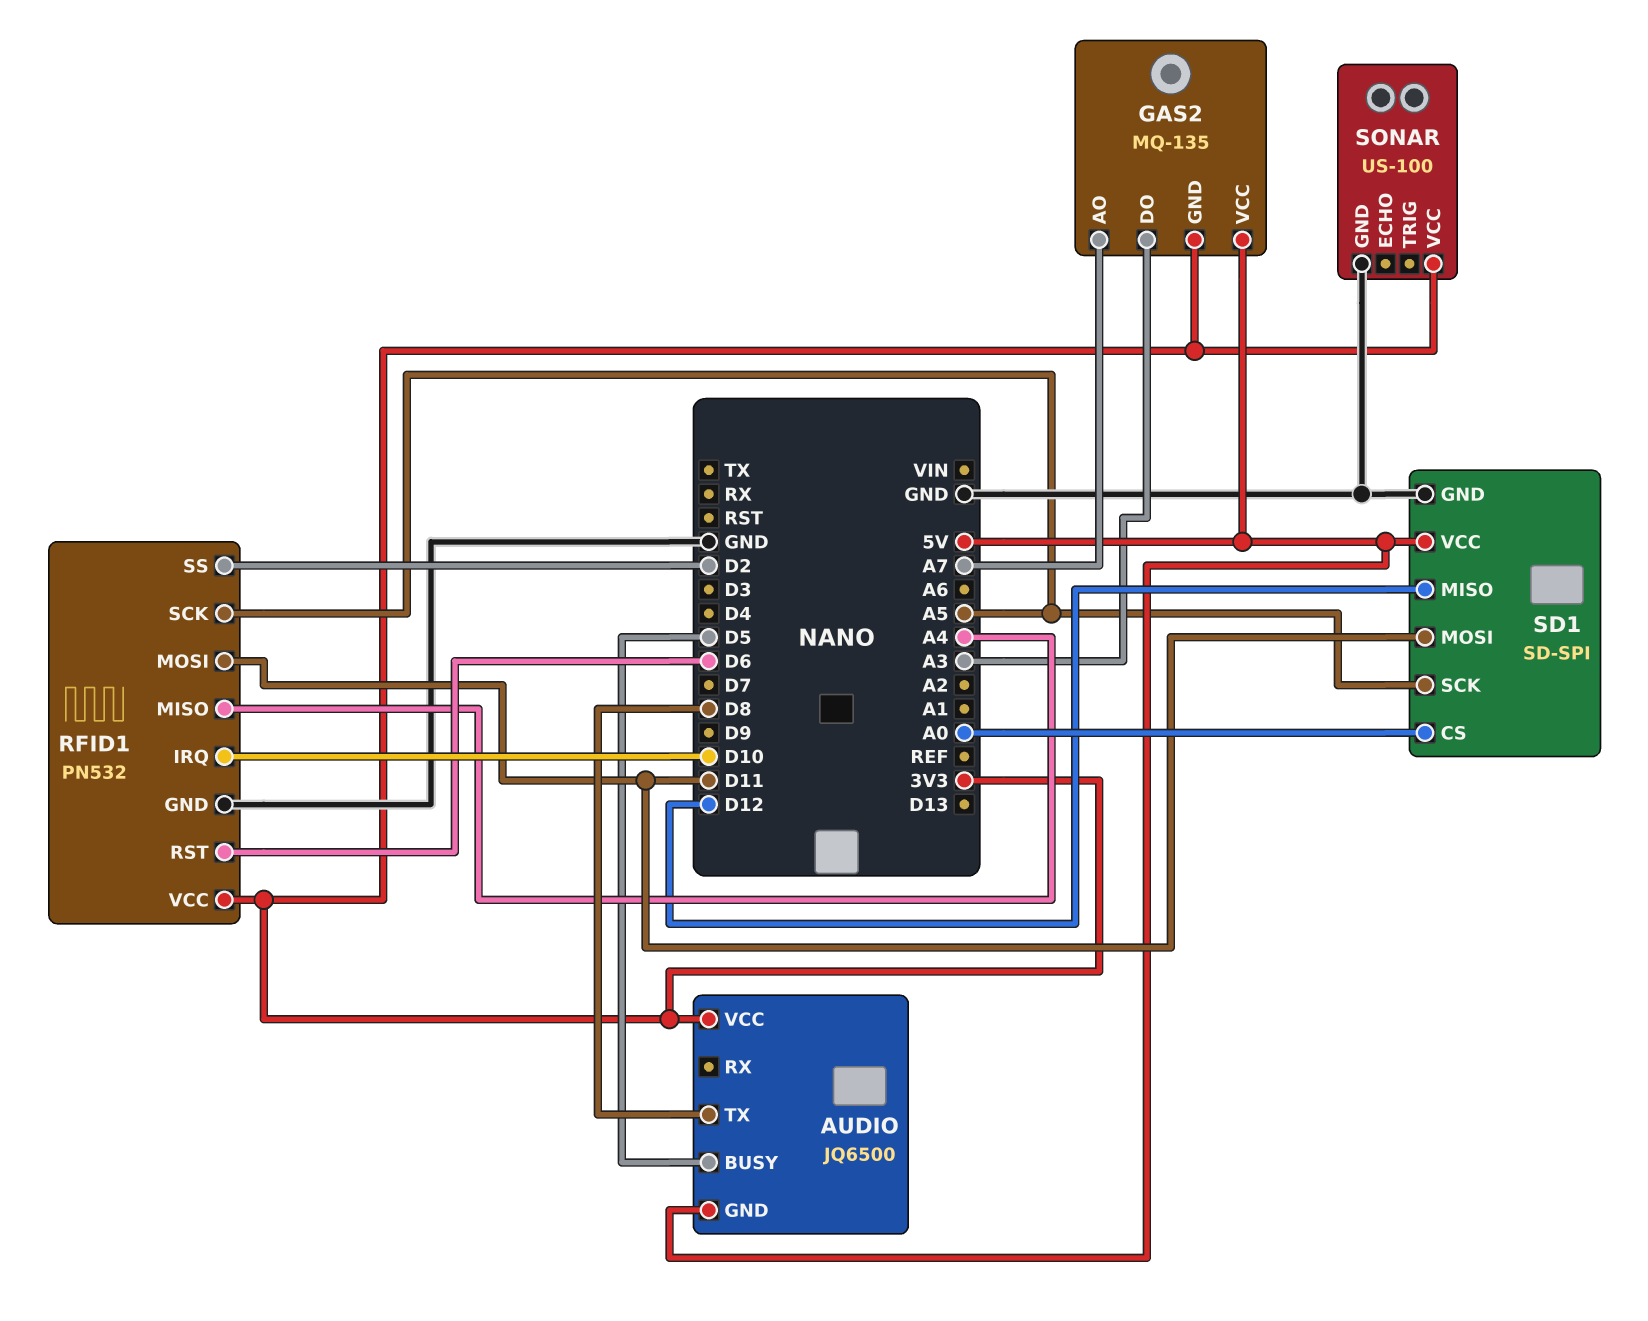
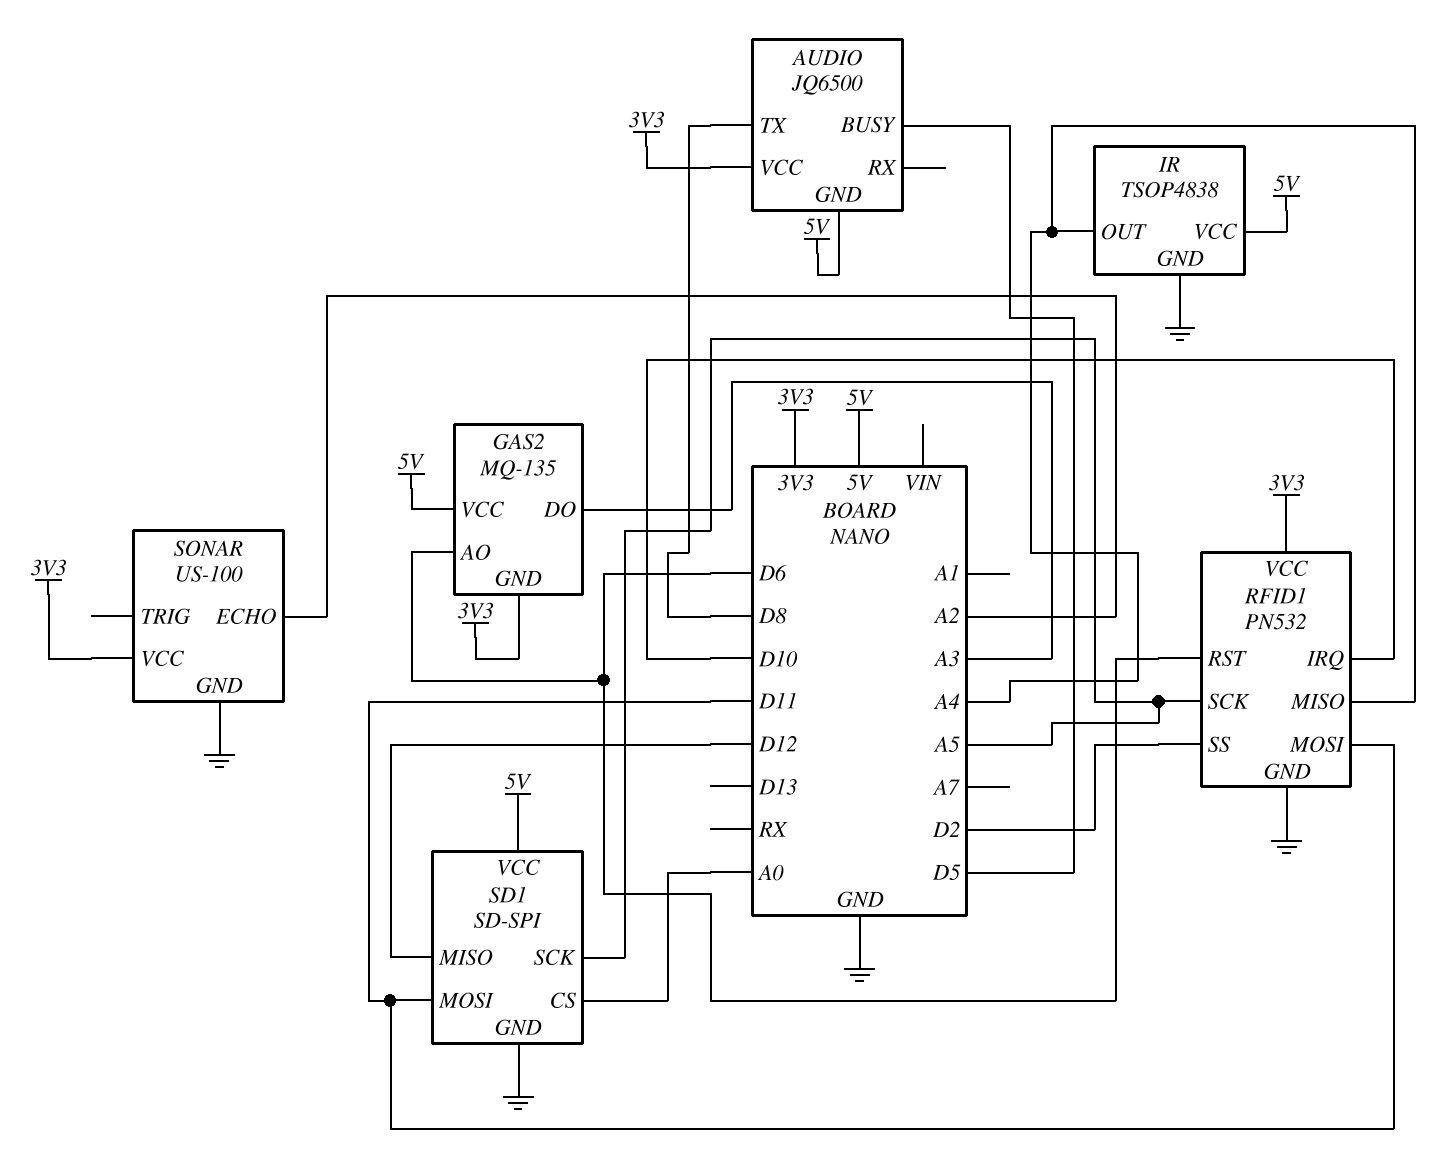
GAS2 pin AO: A7 -> D6
IR: none -> TSOP4838
IR pin GND: none -> GND
IR pin OUT: none -> A4
IR pin VCC: none -> 5V
SONAR pin ECHO: none -> A2

